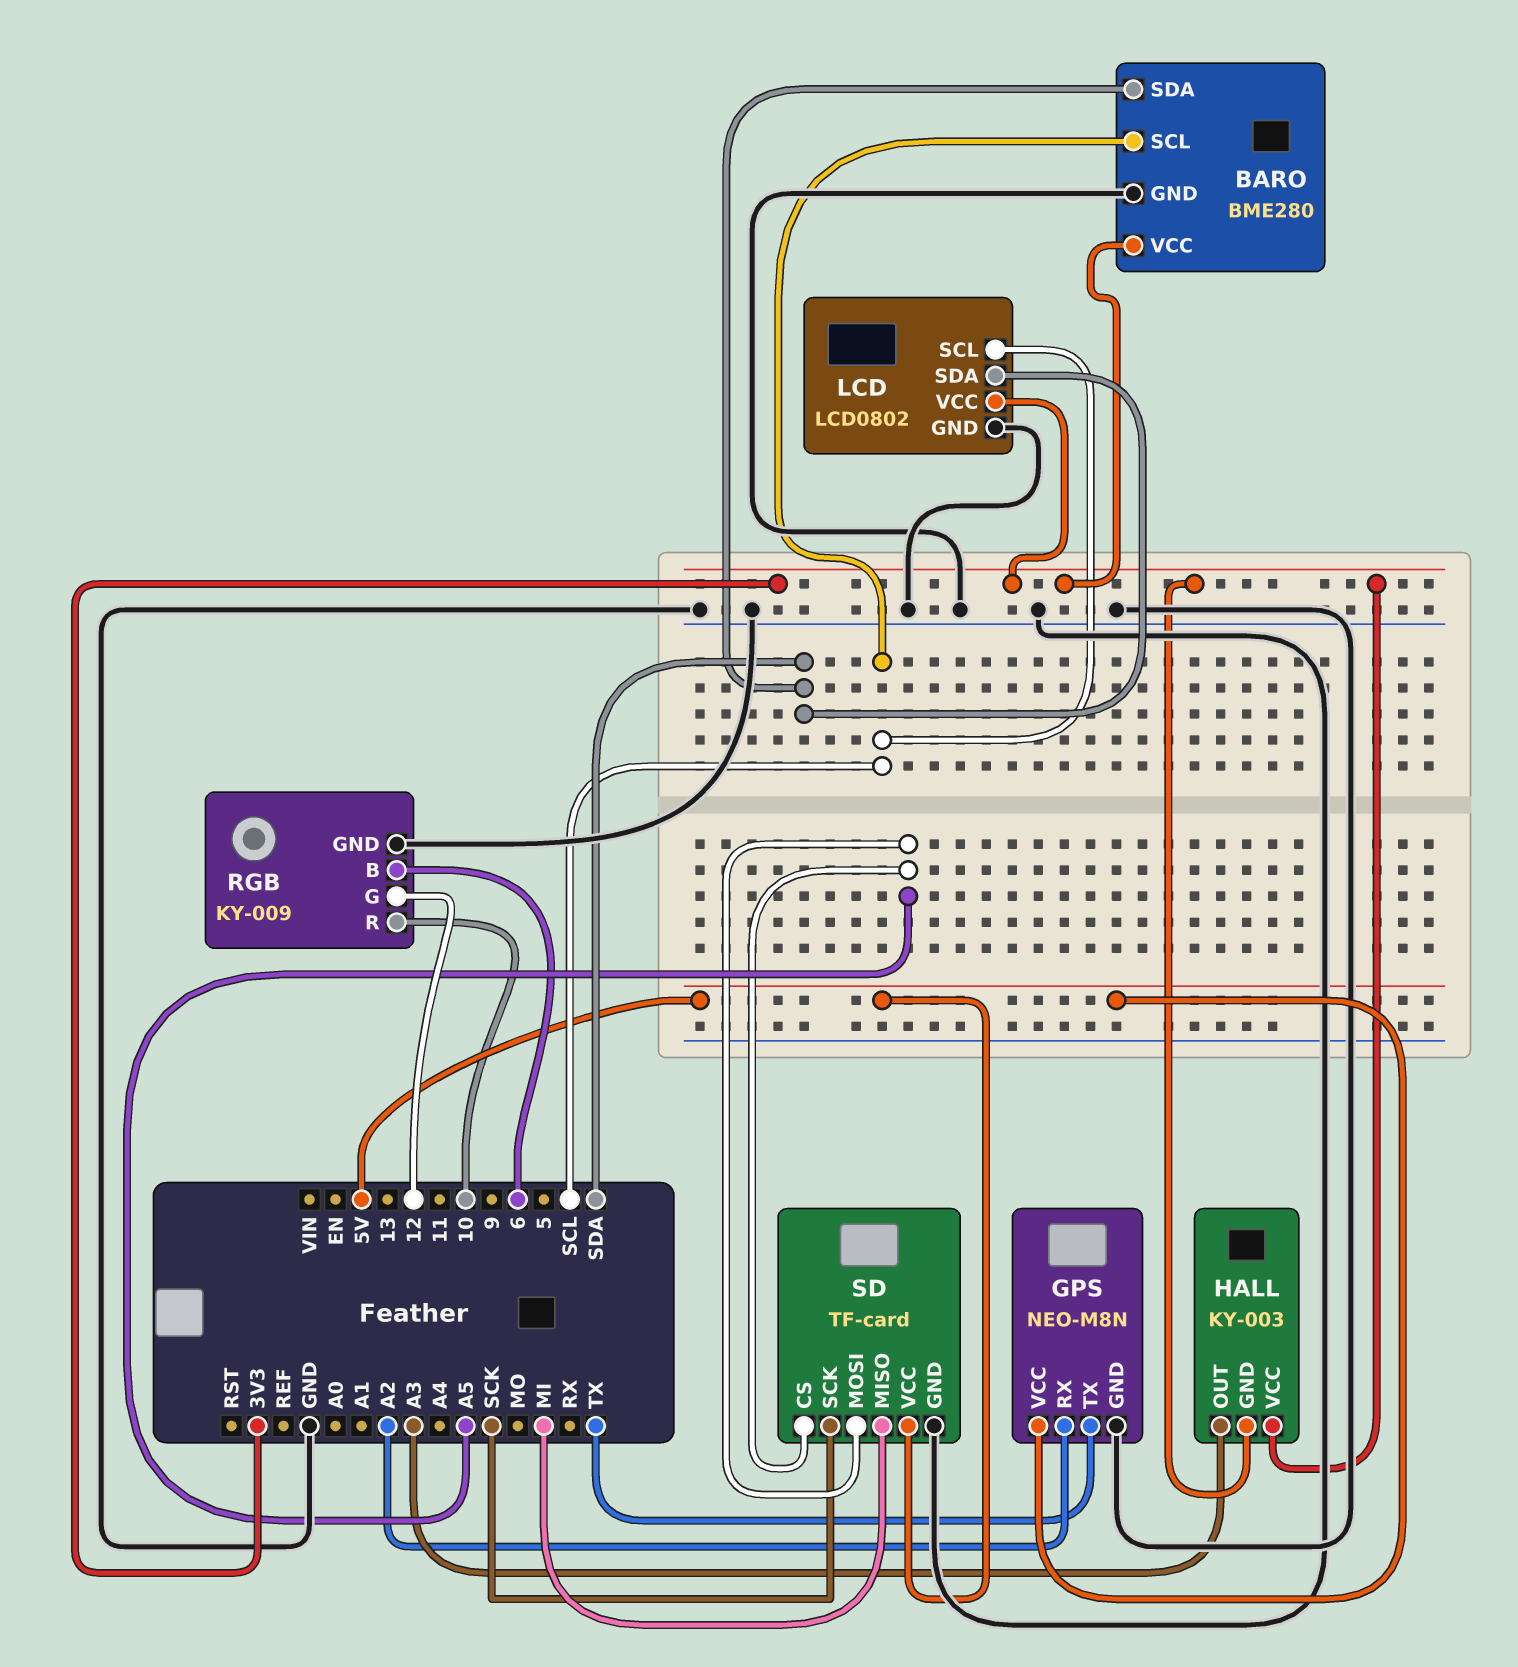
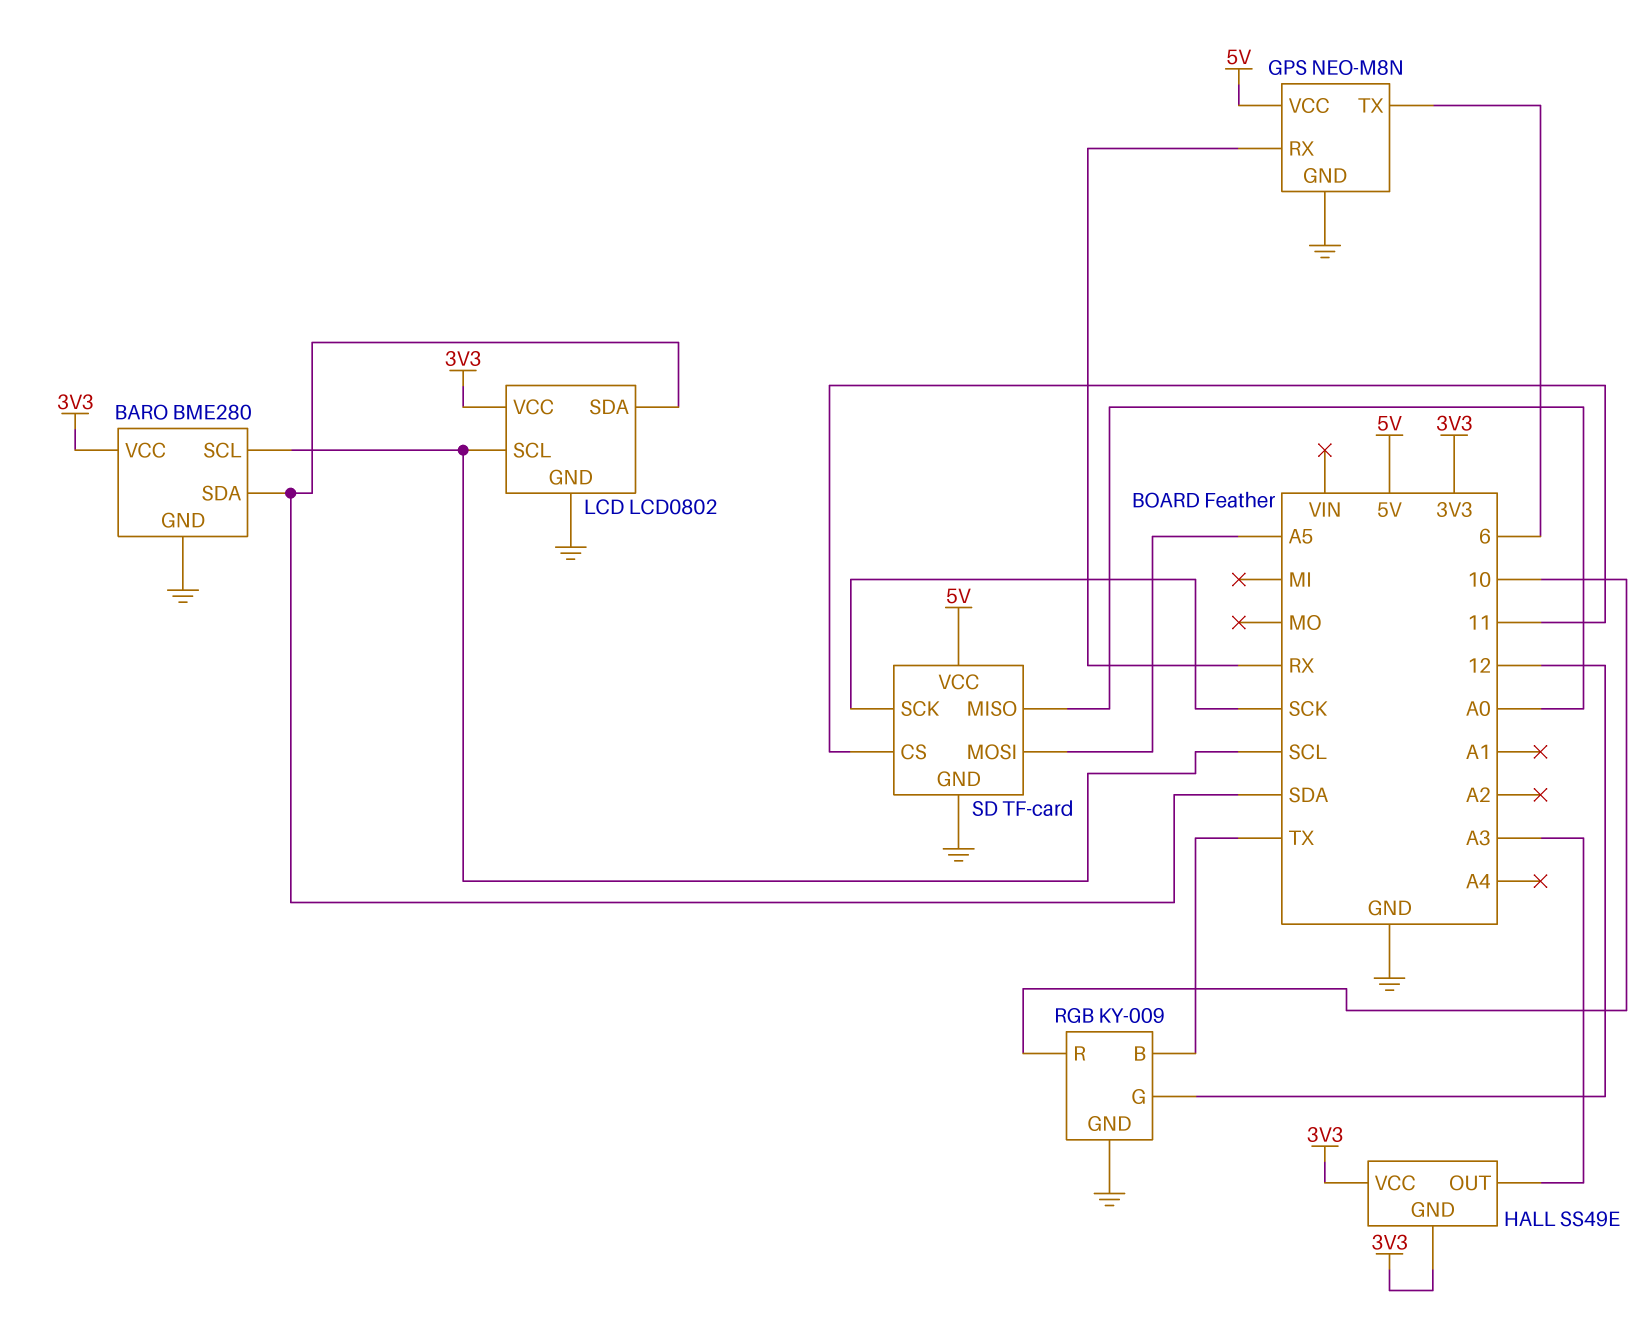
GPS pin RX: A2 -> RX
GPS pin TX: TX -> 6
HALL: KY-003 -> SS49E
RGB pin B: 6 -> TX
SD pin CS: A5 -> 11
SD pin MISO: MI -> A0

